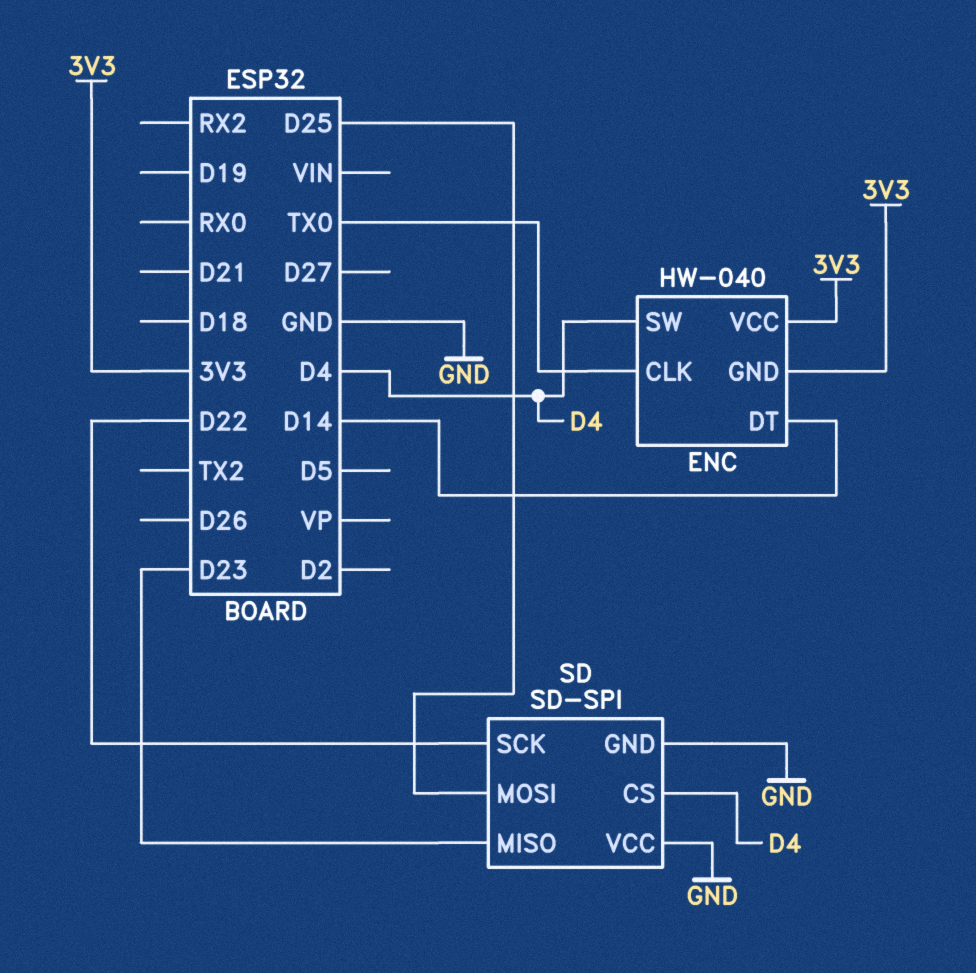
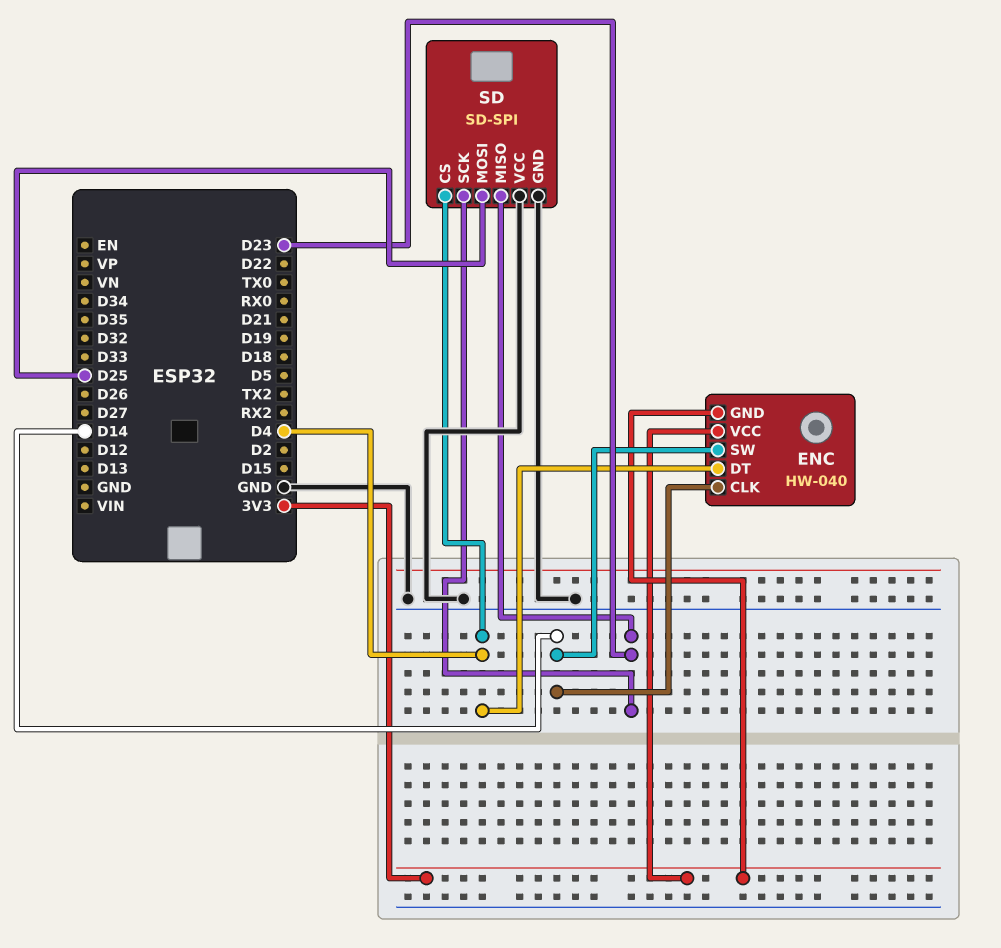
ENC pin CLK: TX0 -> D14
ENC pin DT: D14 -> D4
ENC pin SW: D4 -> D14
SD pin SCK: D22 -> D23

